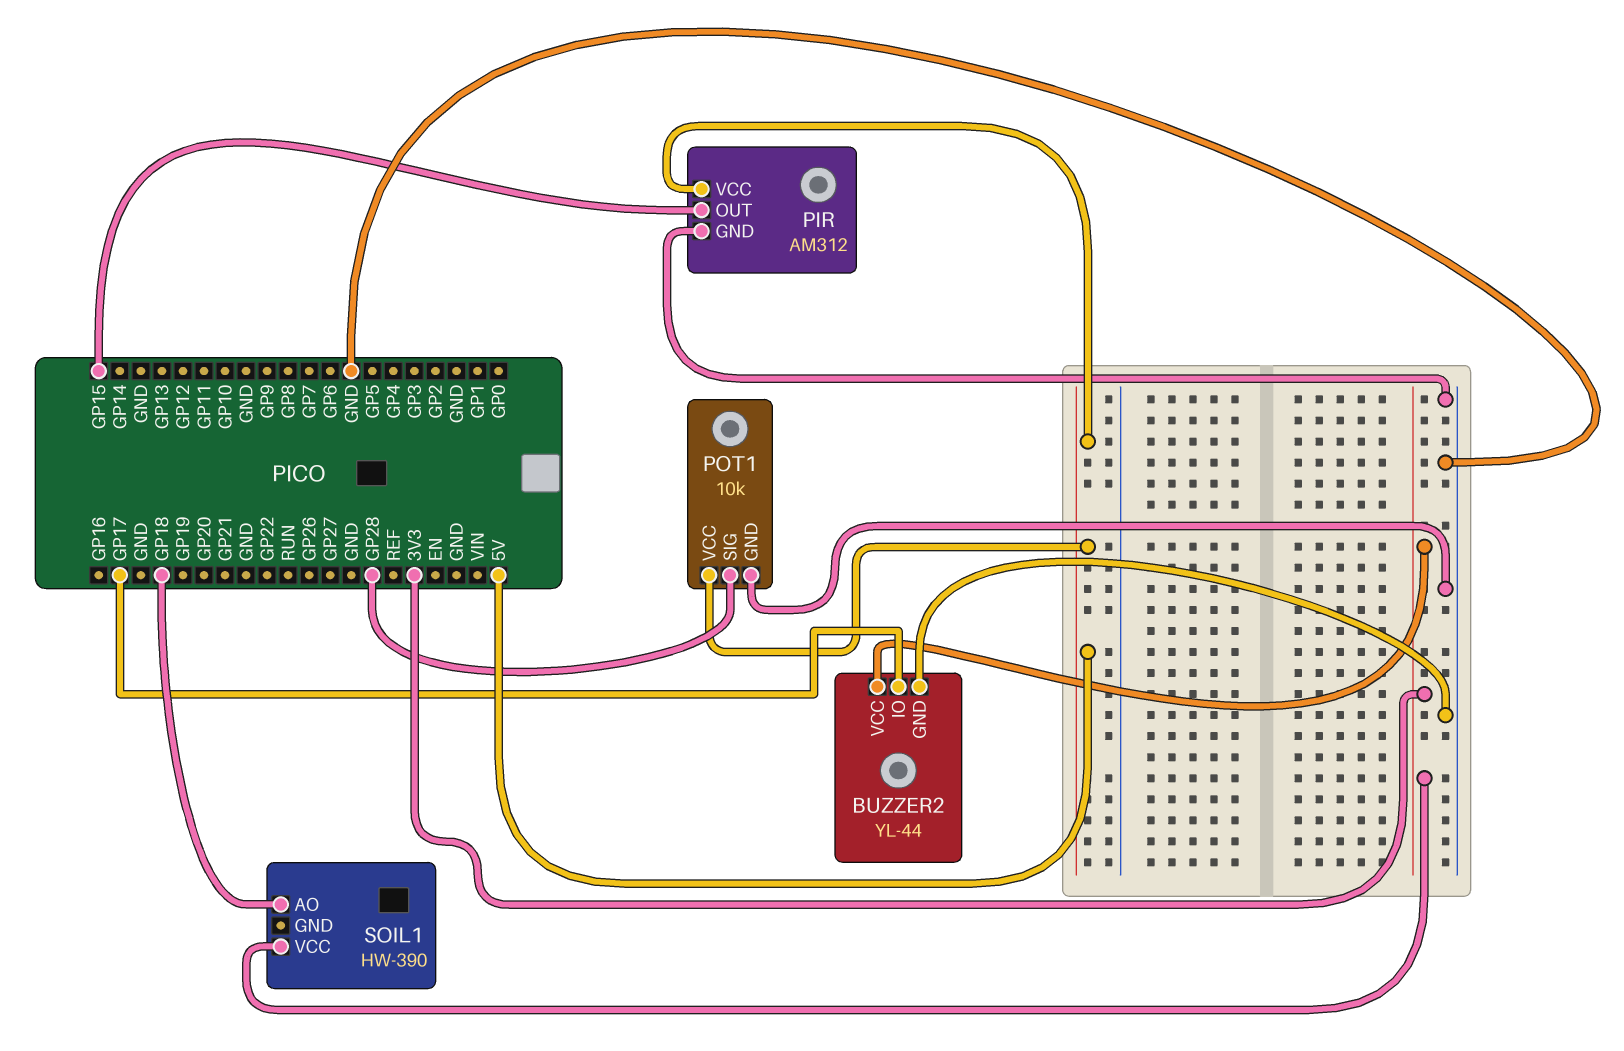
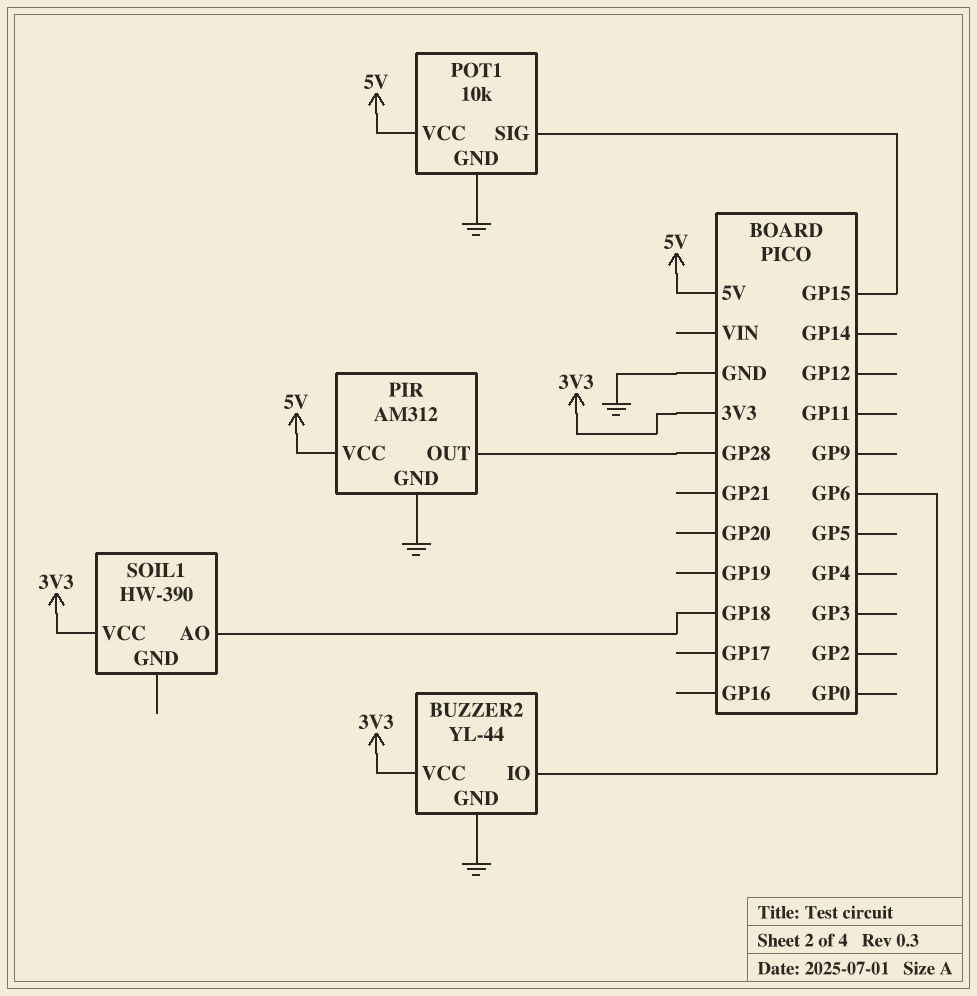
BUZZER2 pin IO: GP17 -> GP6
PIR pin OUT: GP15 -> GP28
POT1 pin SIG: GP28 -> GP15

